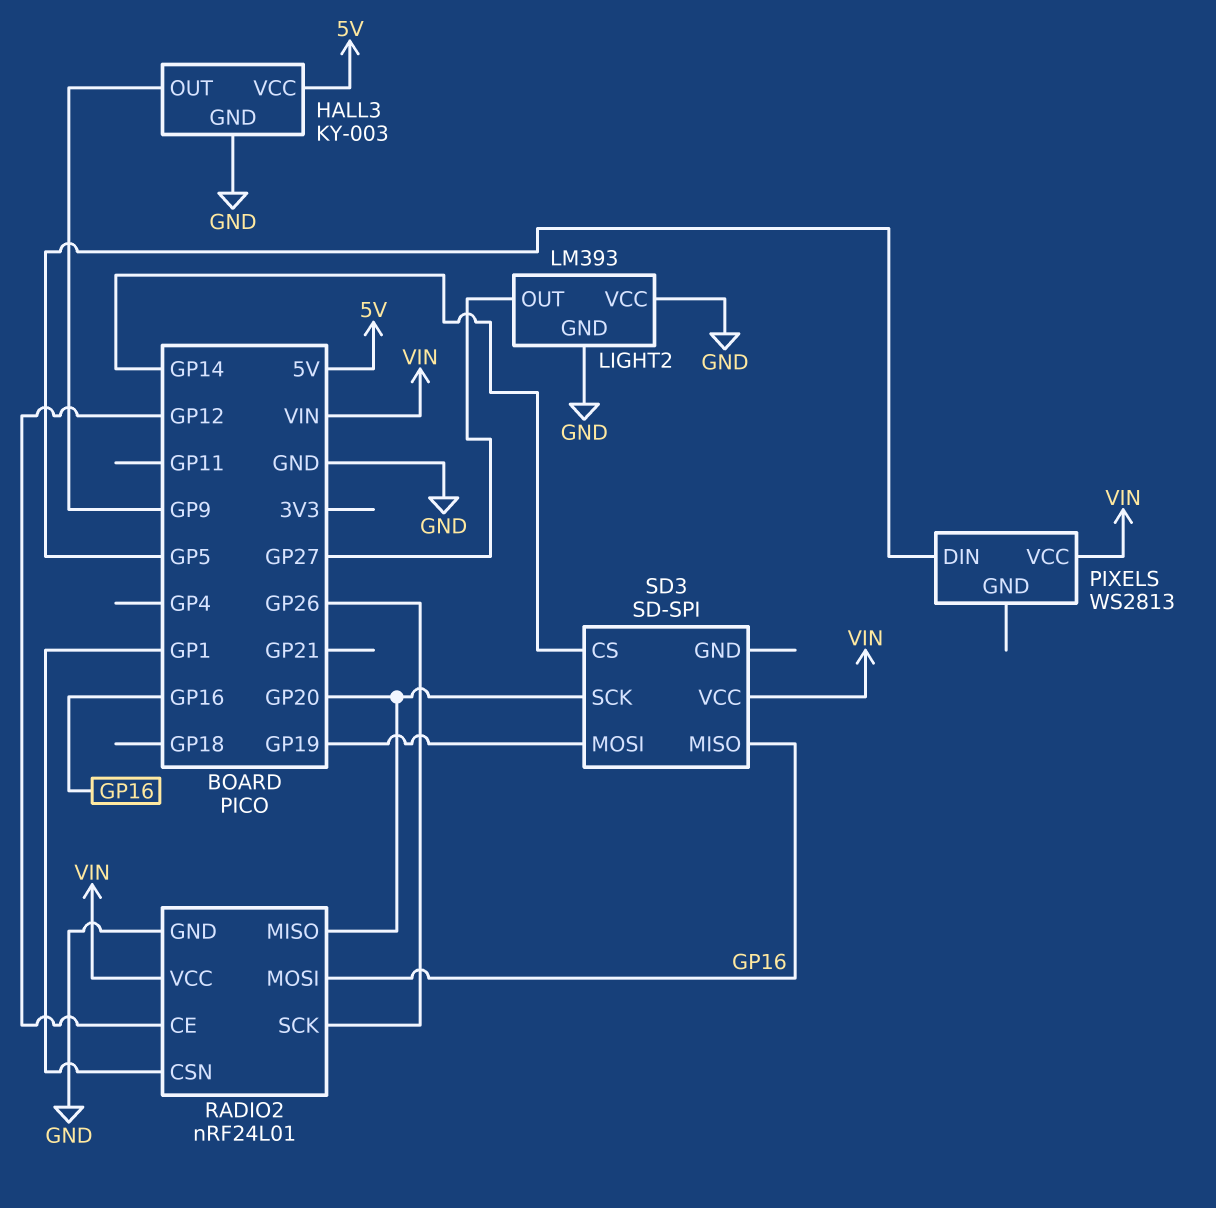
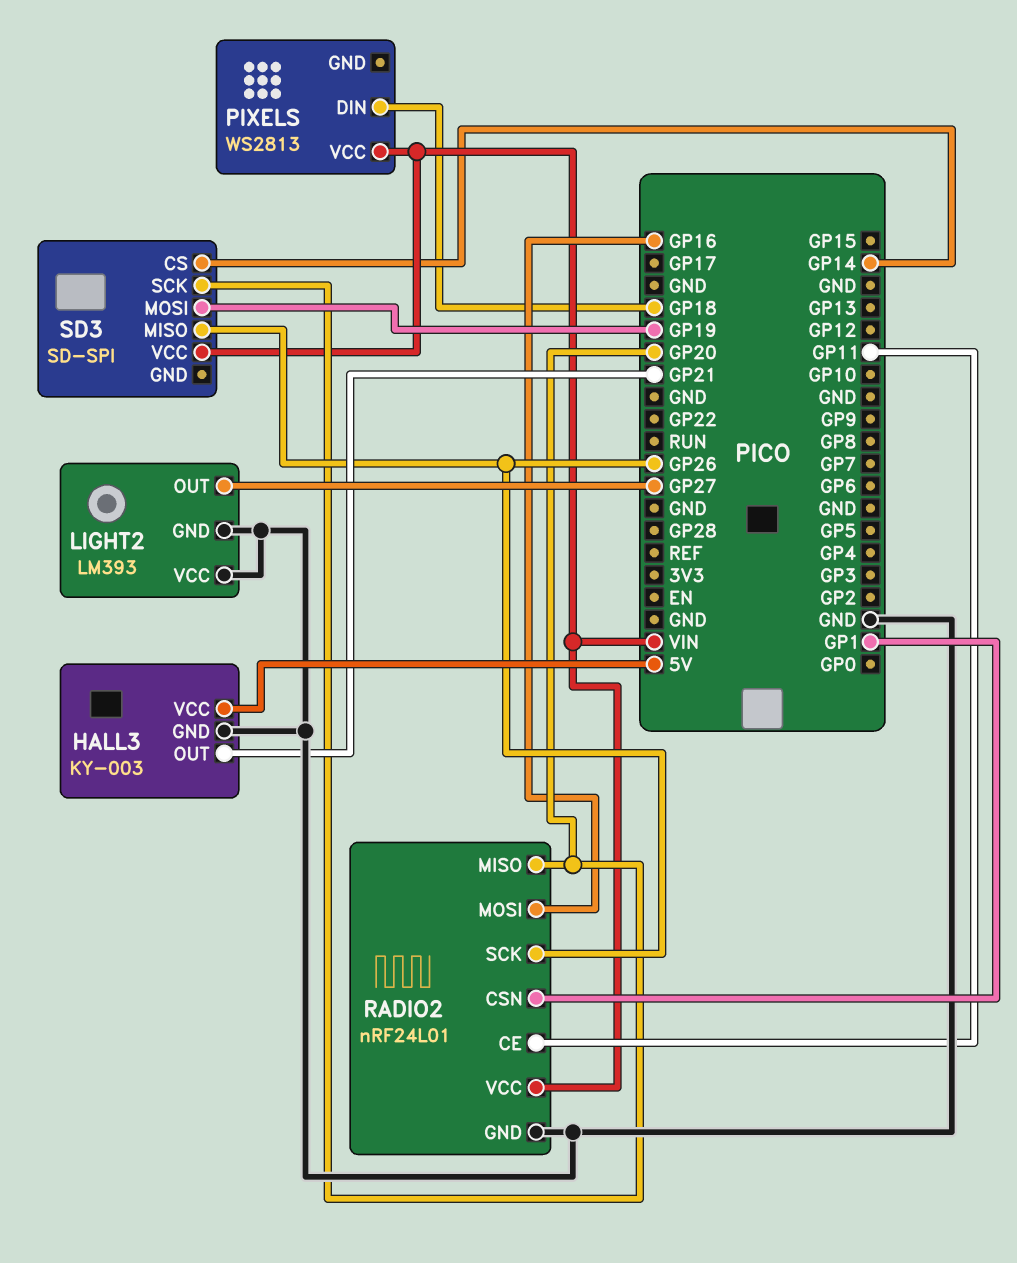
HALL3 pin OUT: GP9 -> GP21
PIXELS pin DIN: GP5 -> GP18
RADIO2 pin CE: GP12 -> GP11
SD3 pin MISO: GP16 -> GP26

